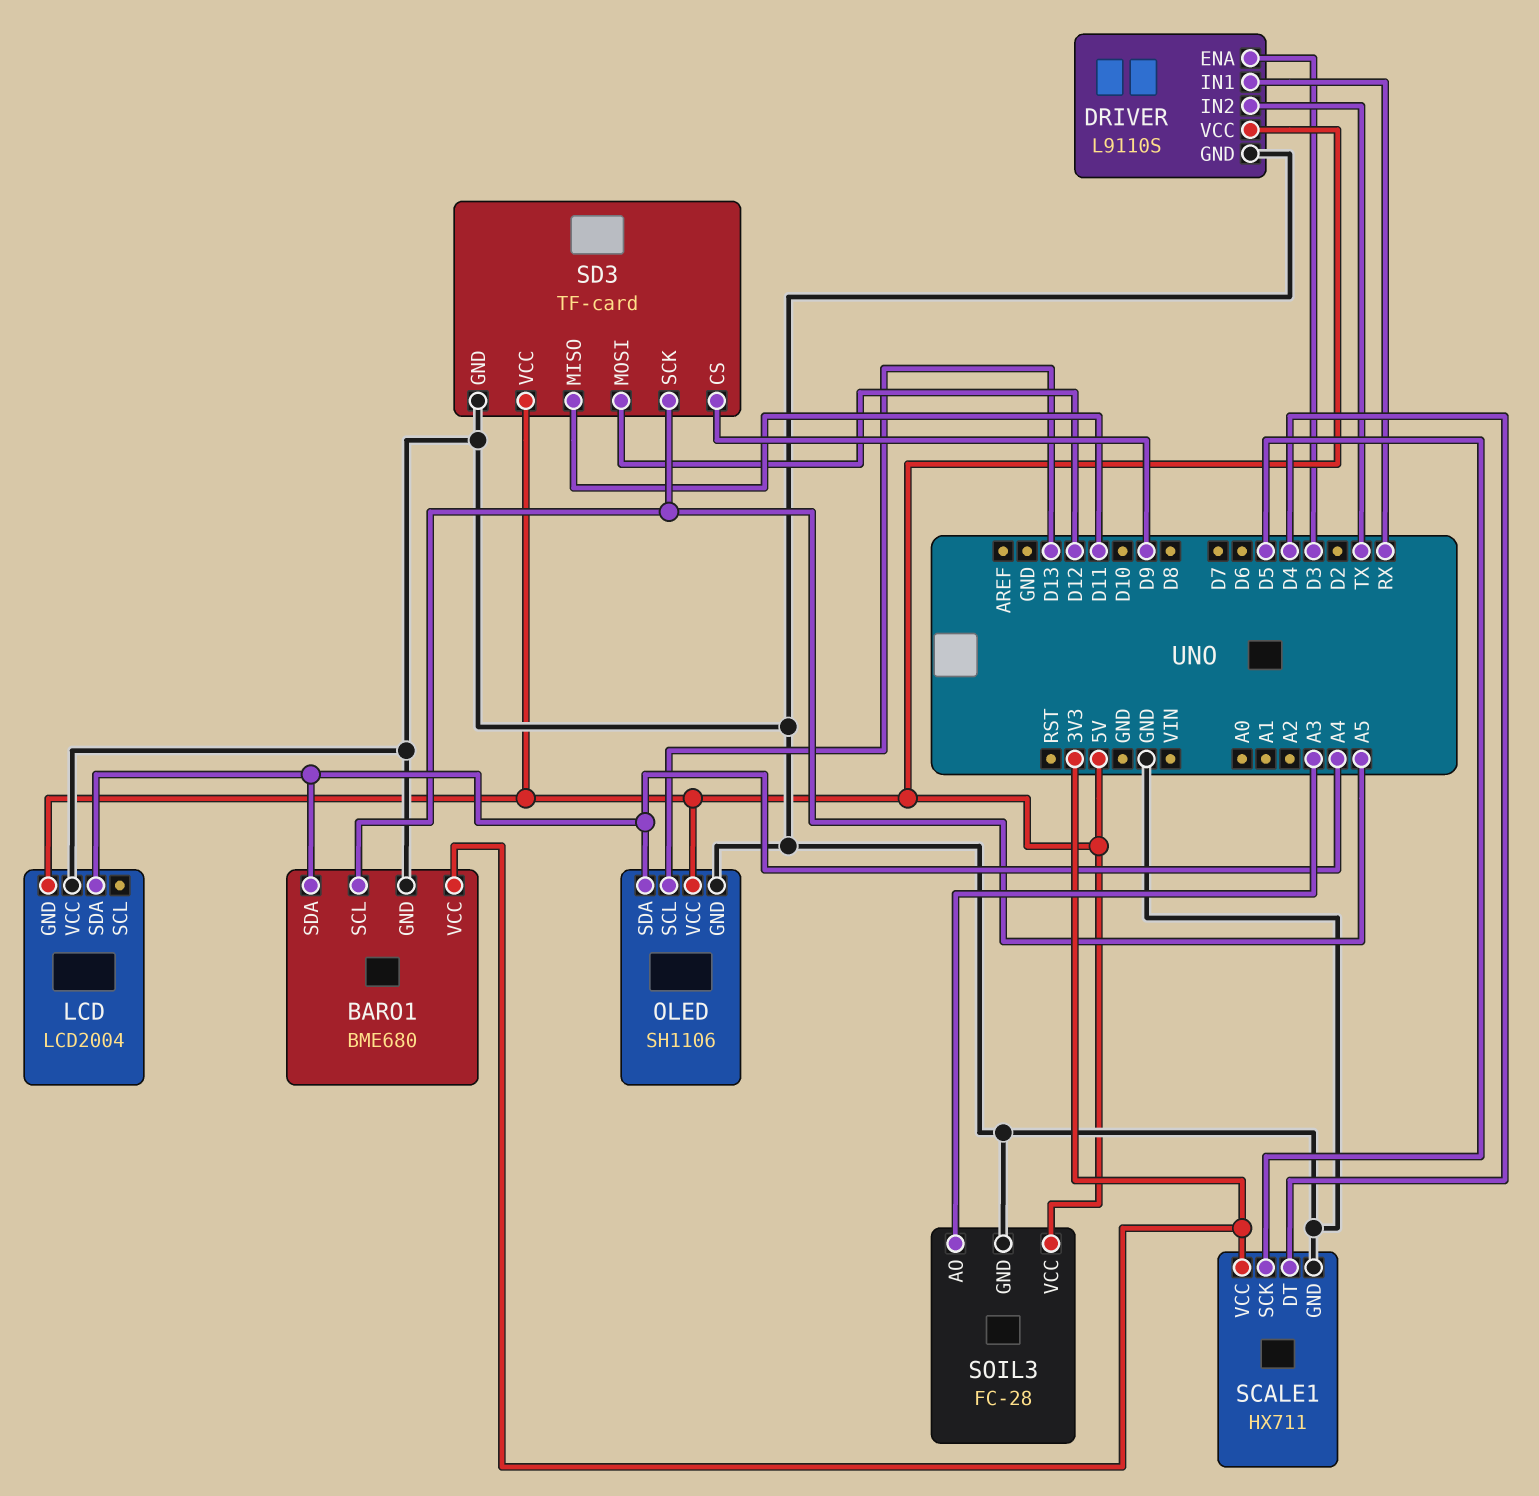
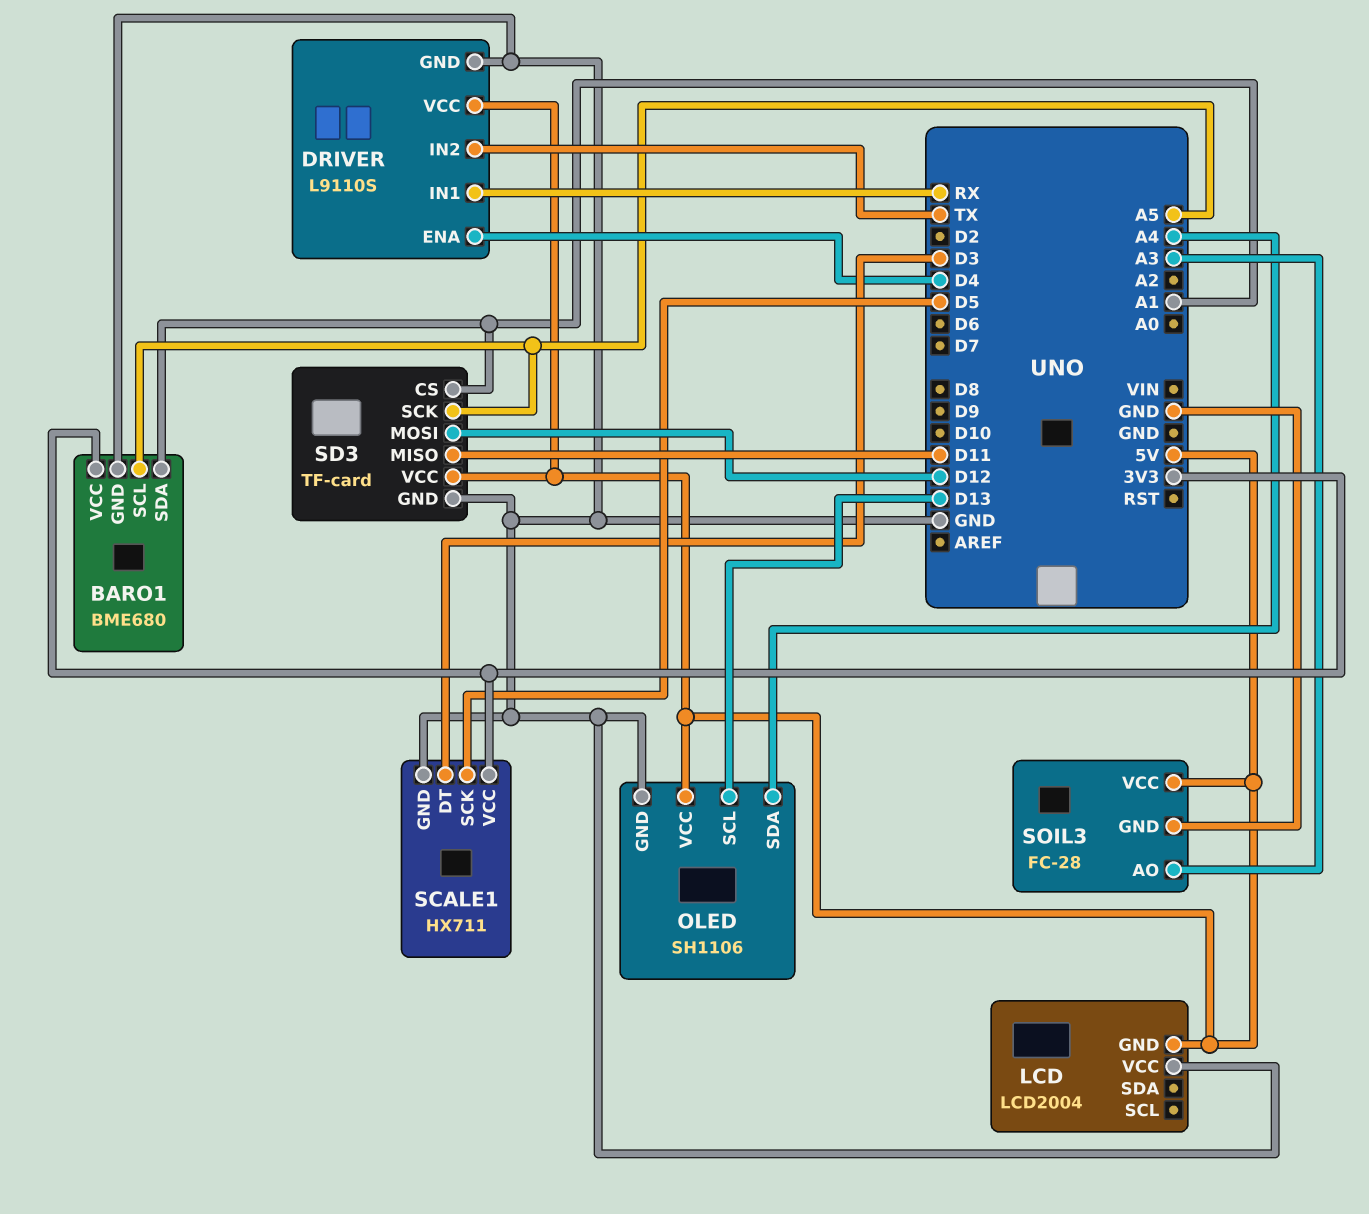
BARO1 pin SDA: A4 -> A1
DRIVER pin ENA: D3 -> D4
LCD pin SDA: A4 -> none
SCALE1 pin DT: D4 -> D3
SD3 pin CS: D9 -> A1

